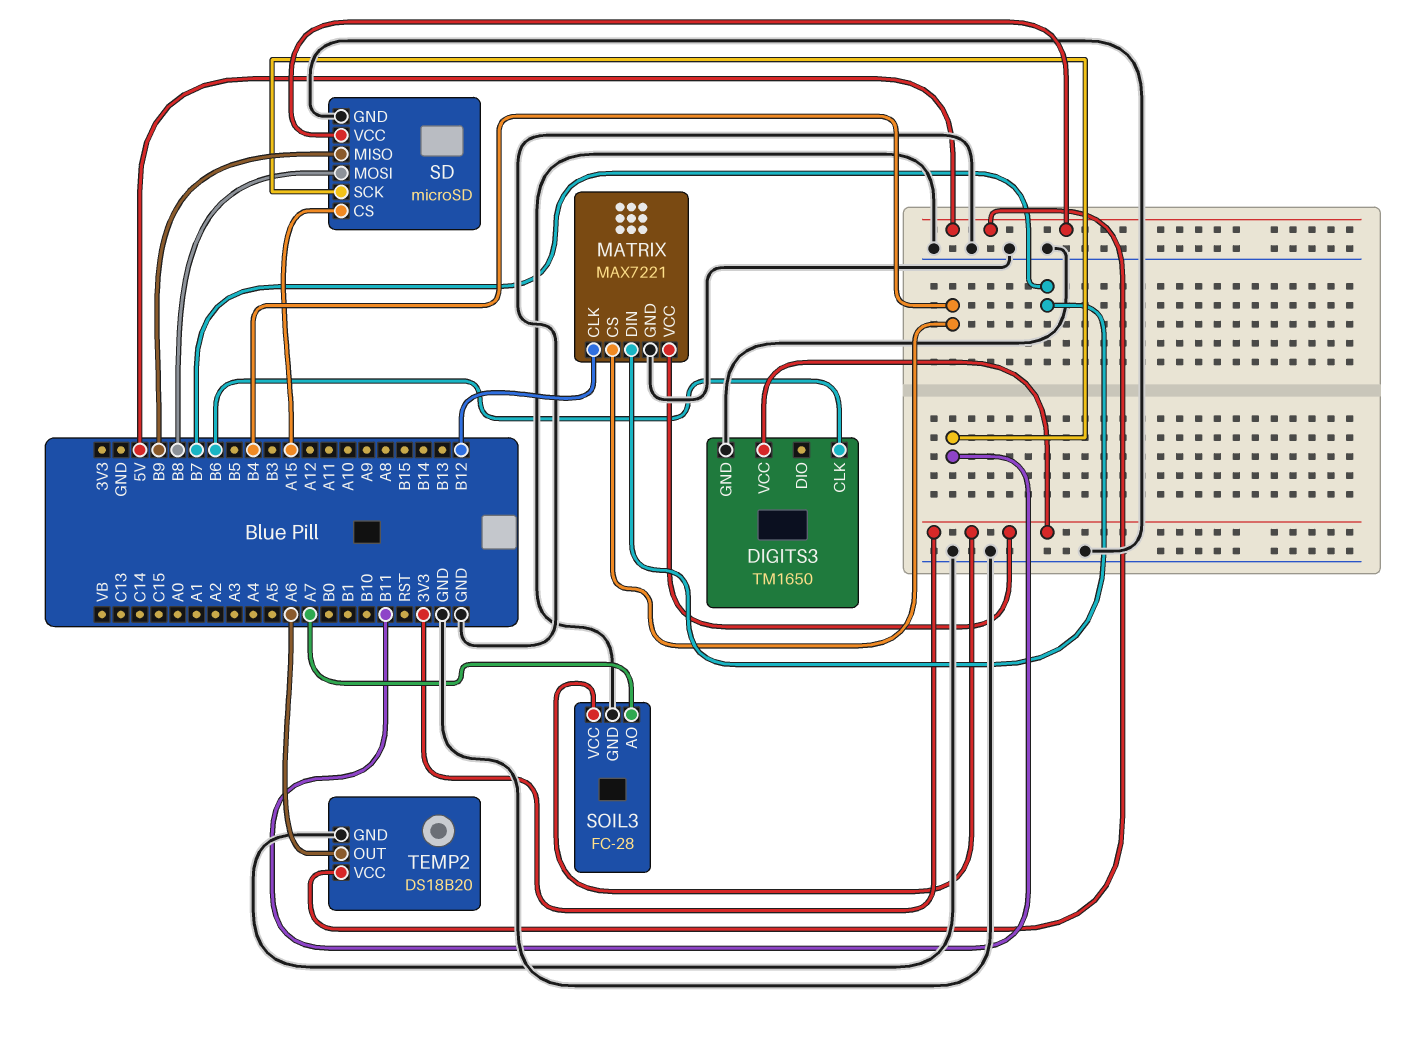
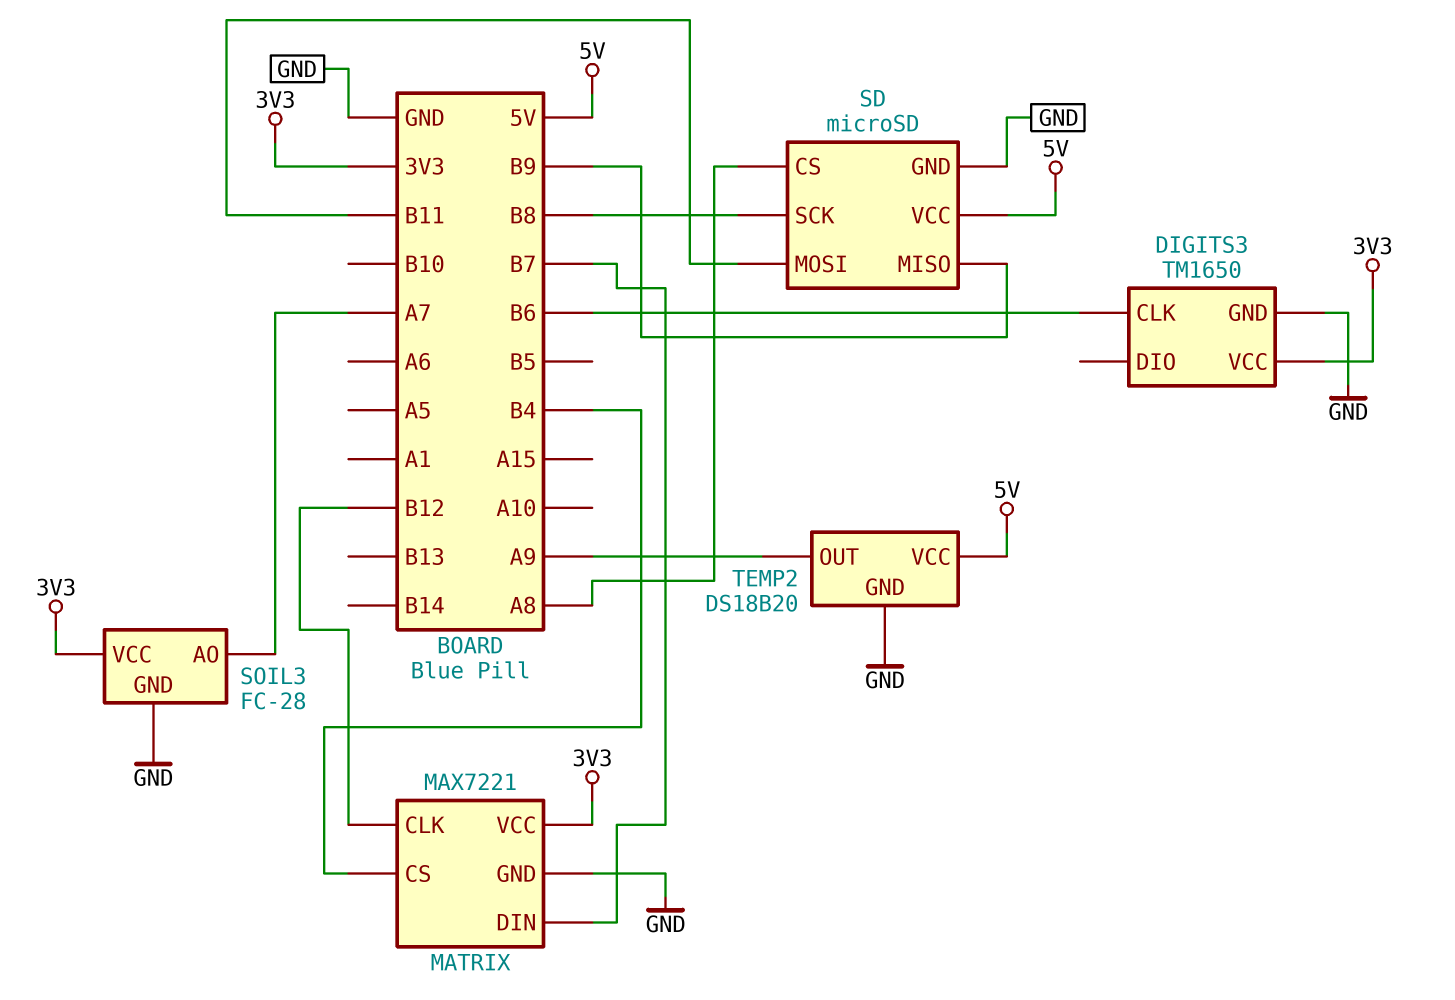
SD pin CS: A15 -> A8
SD pin MOSI: B8 -> B11
SD pin SCK: B11 -> B8
TEMP2 pin OUT: A6 -> A9

